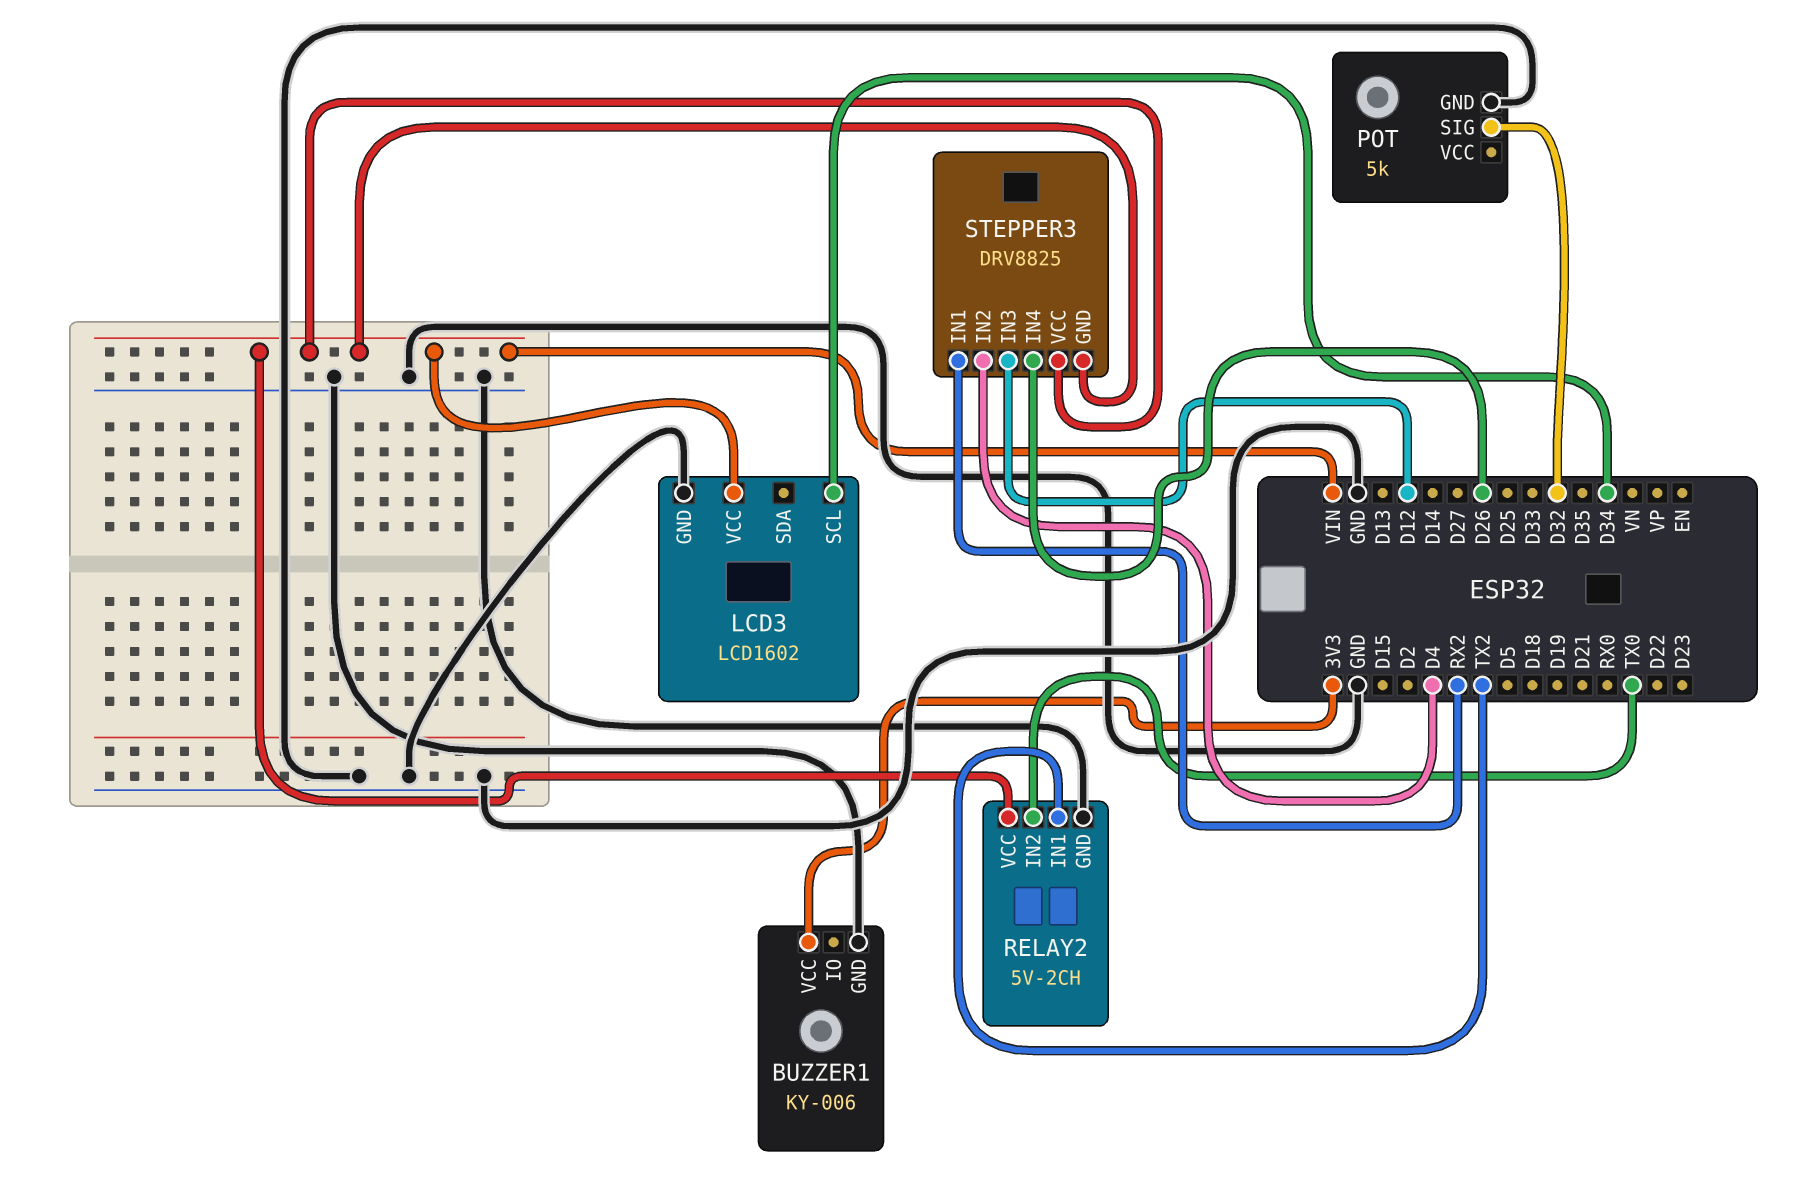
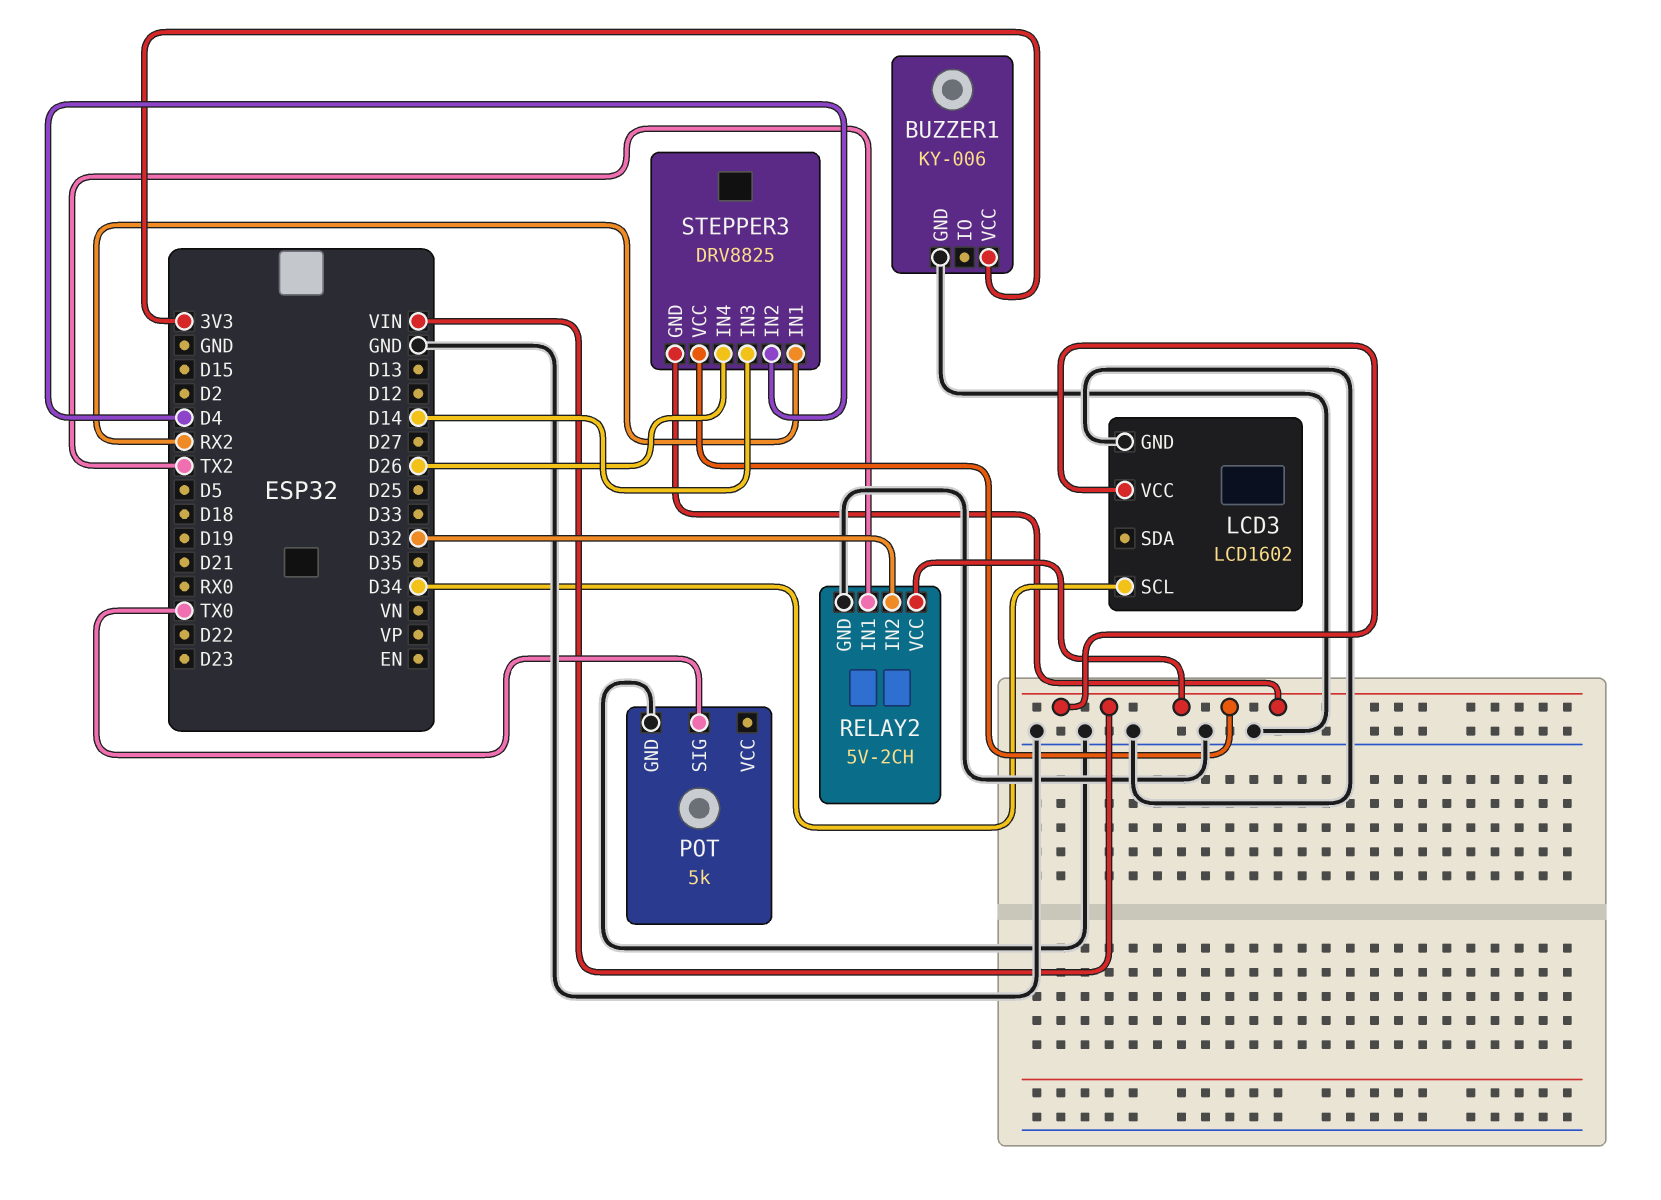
POT pin SIG: D32 -> TX0
RELAY2 pin IN2: TX0 -> D32
STEPPER3 pin IN3: D12 -> D14

